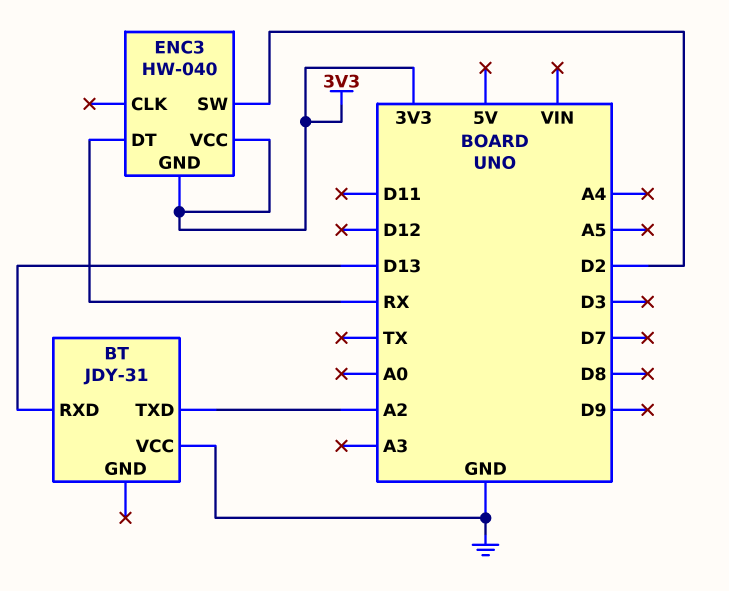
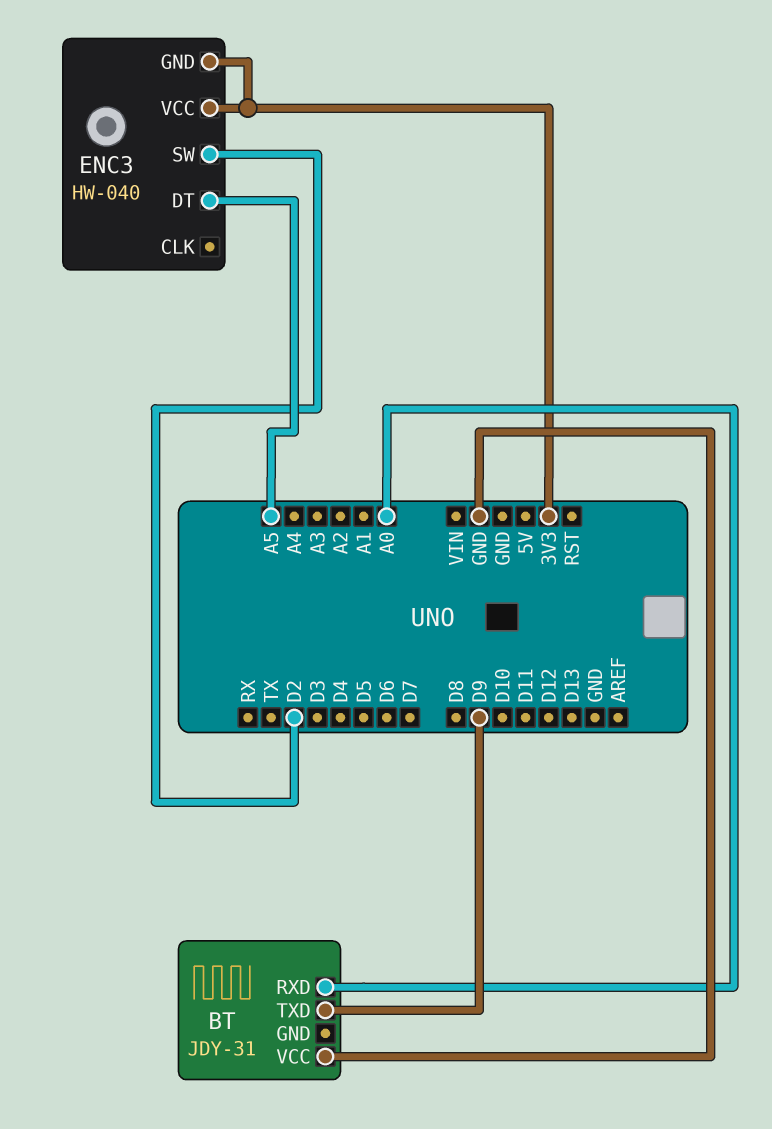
BT pin RXD: D13 -> A0
BT pin TXD: A2 -> D9
ENC3 pin DT: RX -> A5

